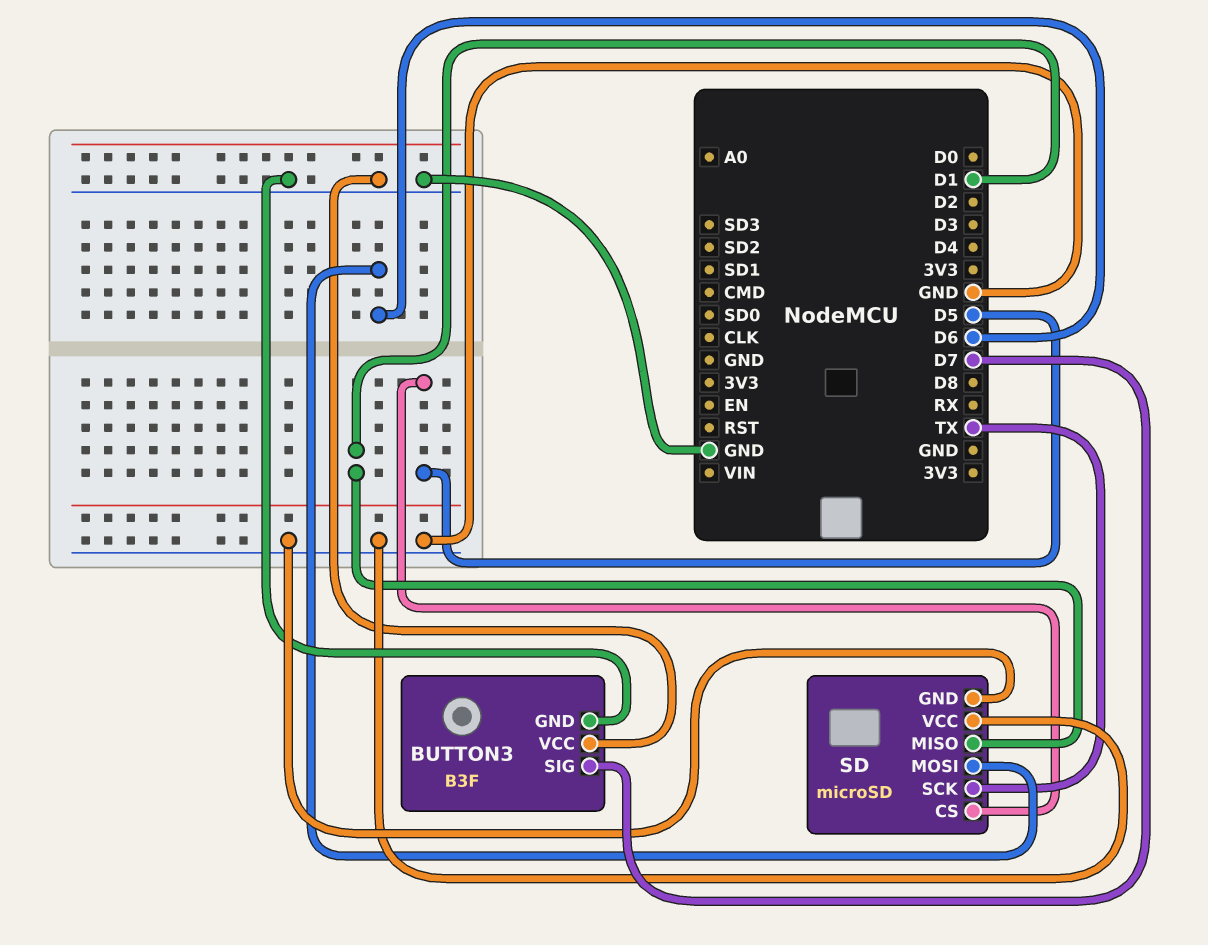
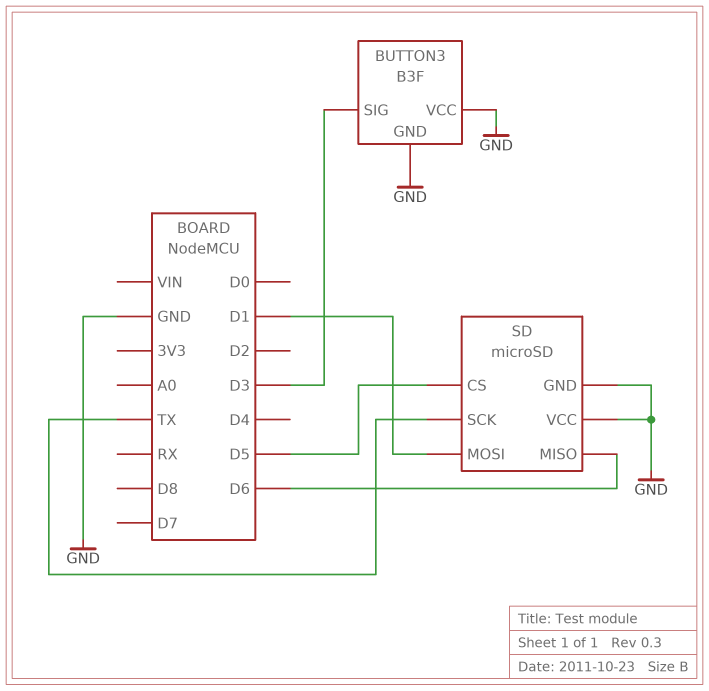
BUTTON3 pin SIG: D7 -> D3
SD pin MISO: D1 -> D6
SD pin MOSI: D6 -> D1

